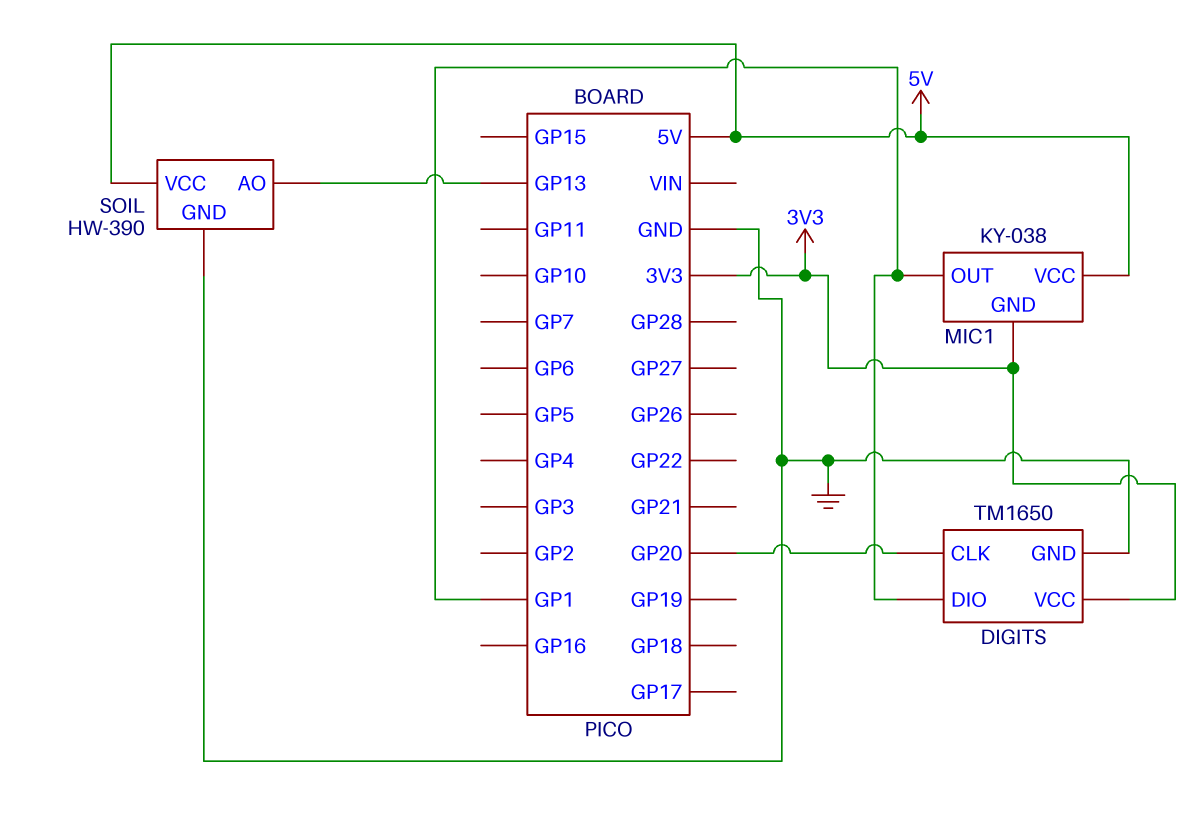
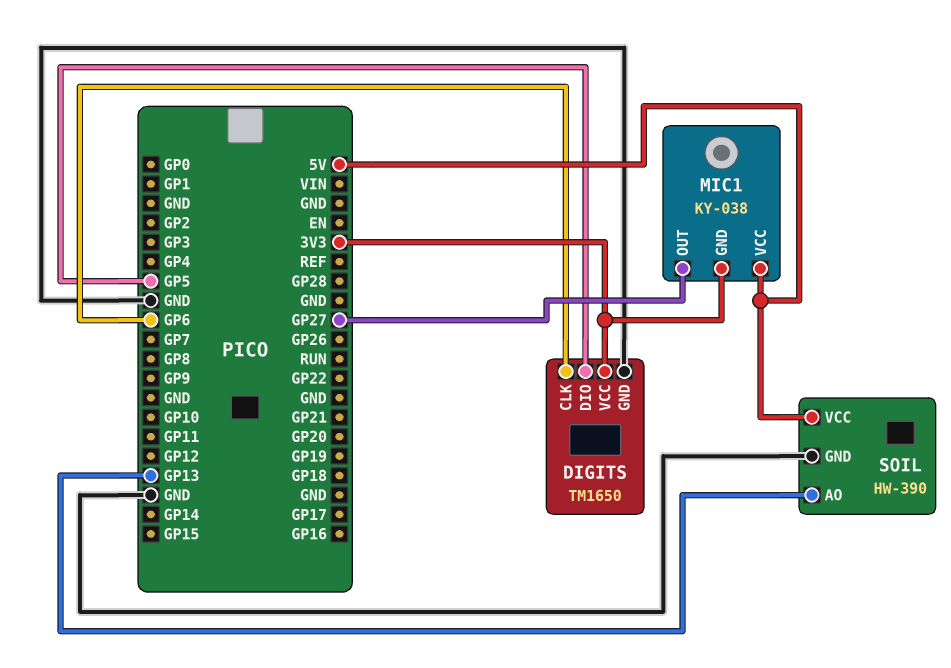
DIGITS pin CLK: GP20 -> GP6
DIGITS pin DIO: GP1 -> GP5
MIC1 pin OUT: GP1 -> GP27

